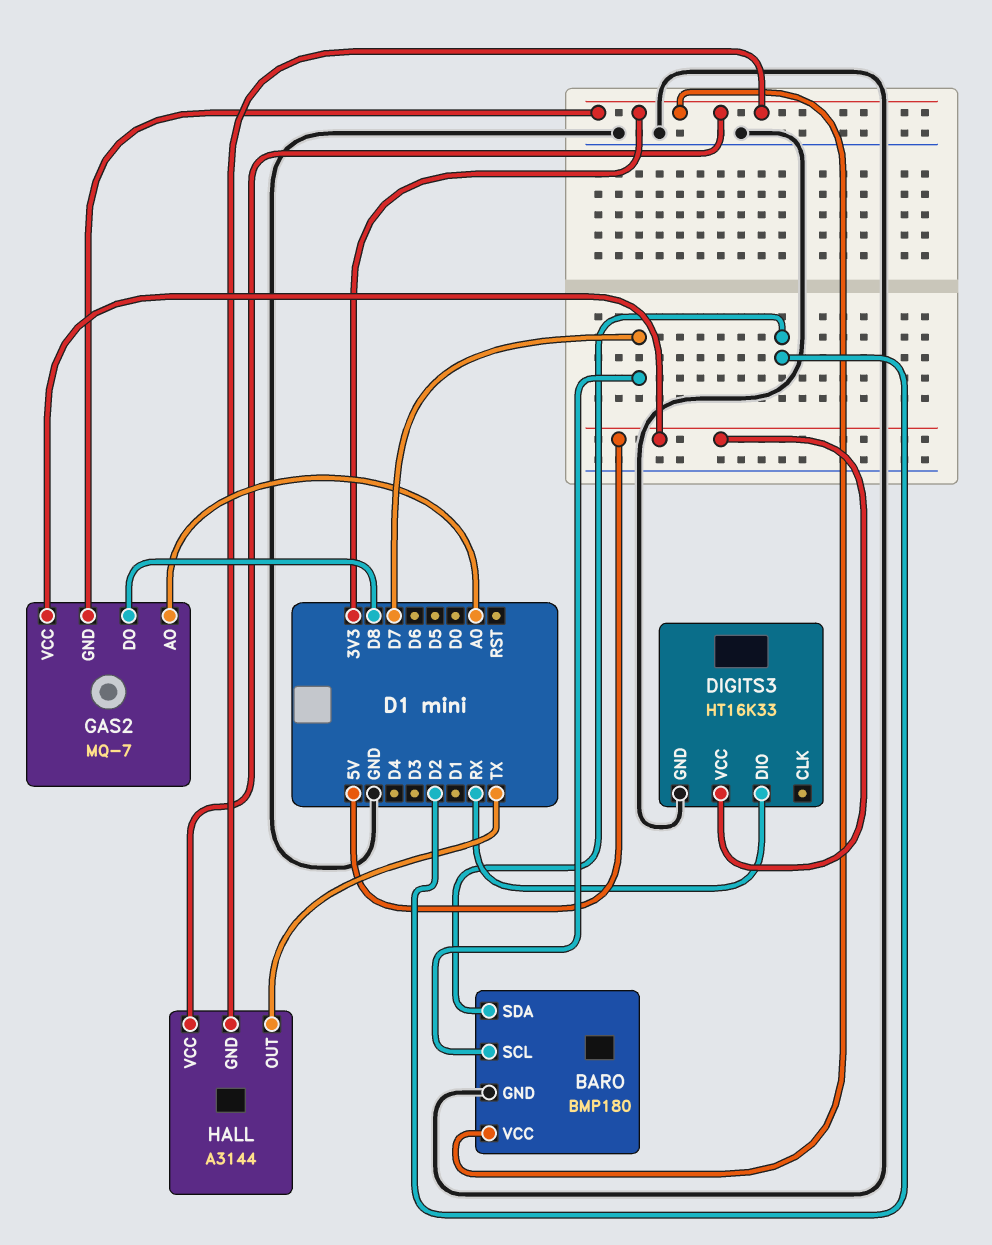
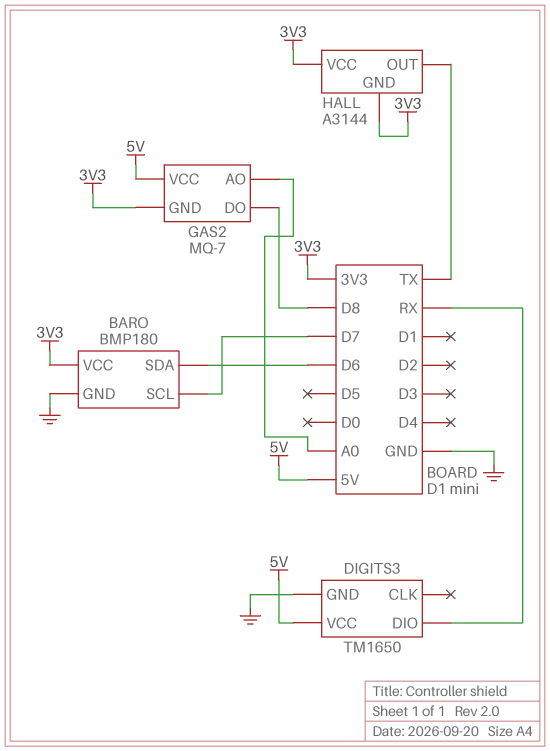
BARO pin SDA: D2 -> D6
DIGITS3: HT16K33 -> TM1650

